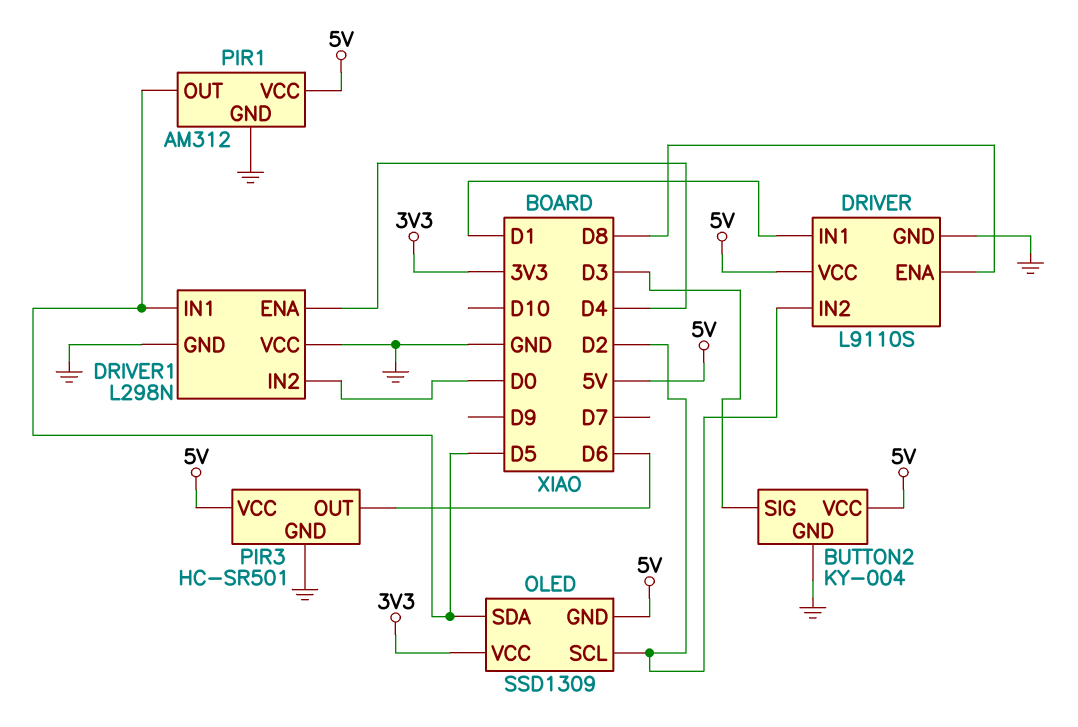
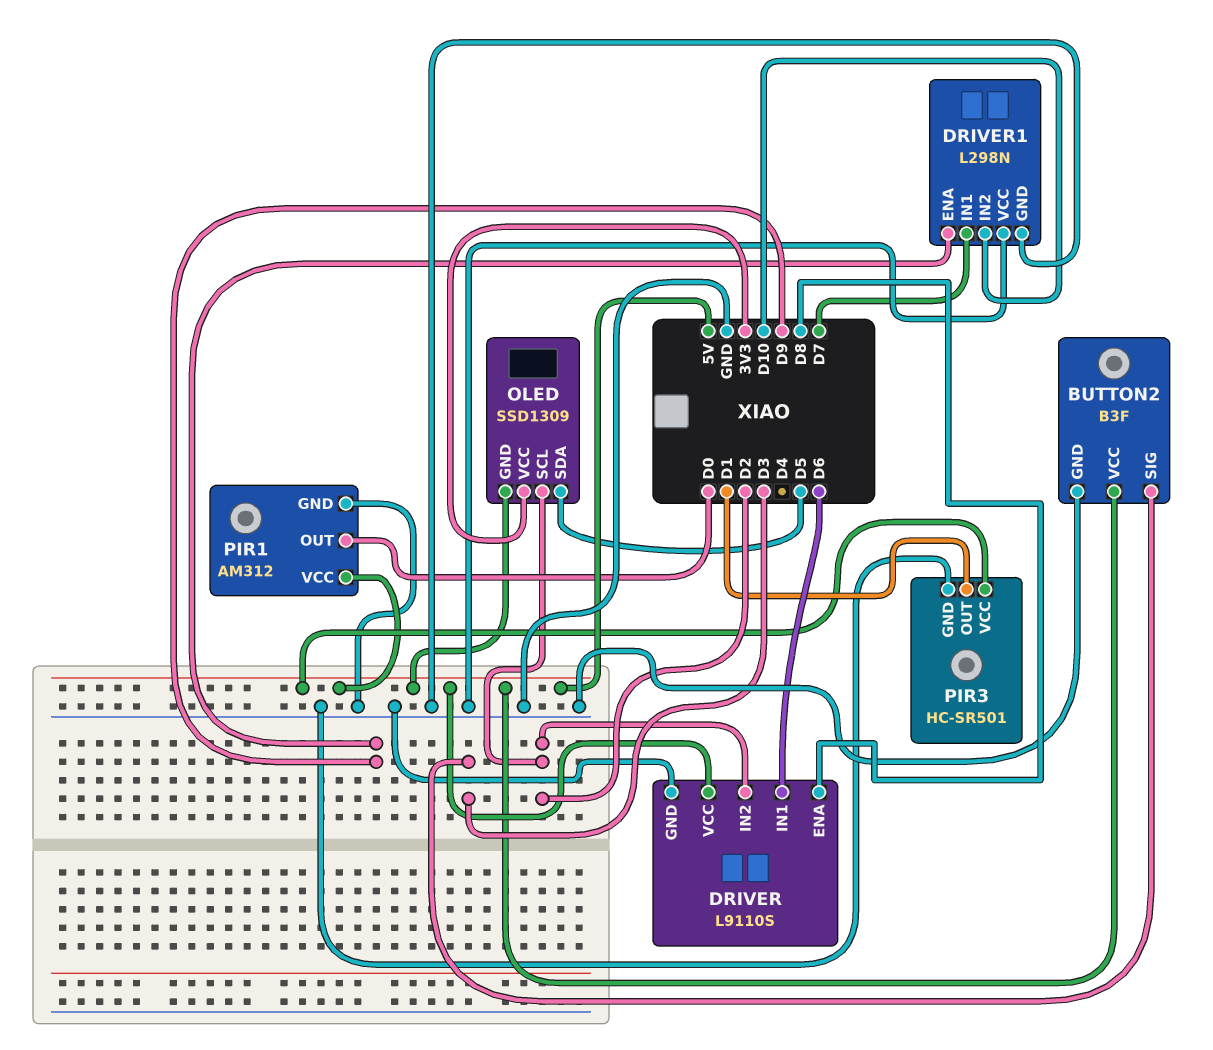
BUTTON2: KY-004 -> B3F
DRIVER pin IN1: D1 -> D6
DRIVER1 pin ENA: D4 -> D9
DRIVER1 pin IN1: D5 -> D7
DRIVER1 pin IN2: D0 -> D10
PIR1 pin OUT: D5 -> D0
PIR3 pin OUT: D6 -> D1

